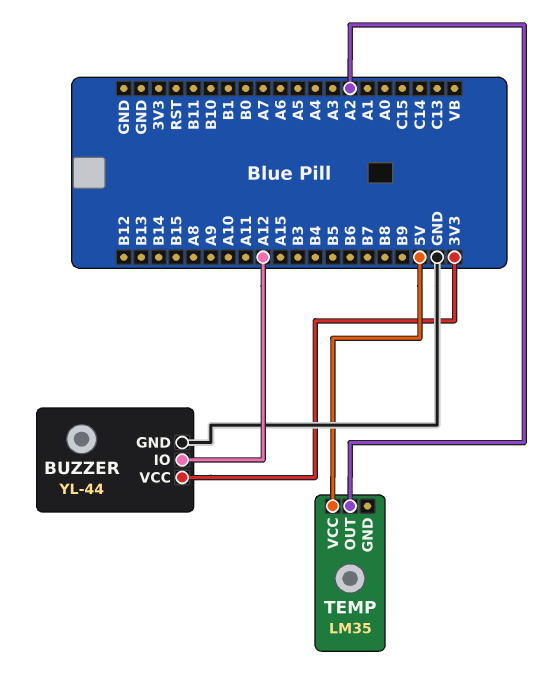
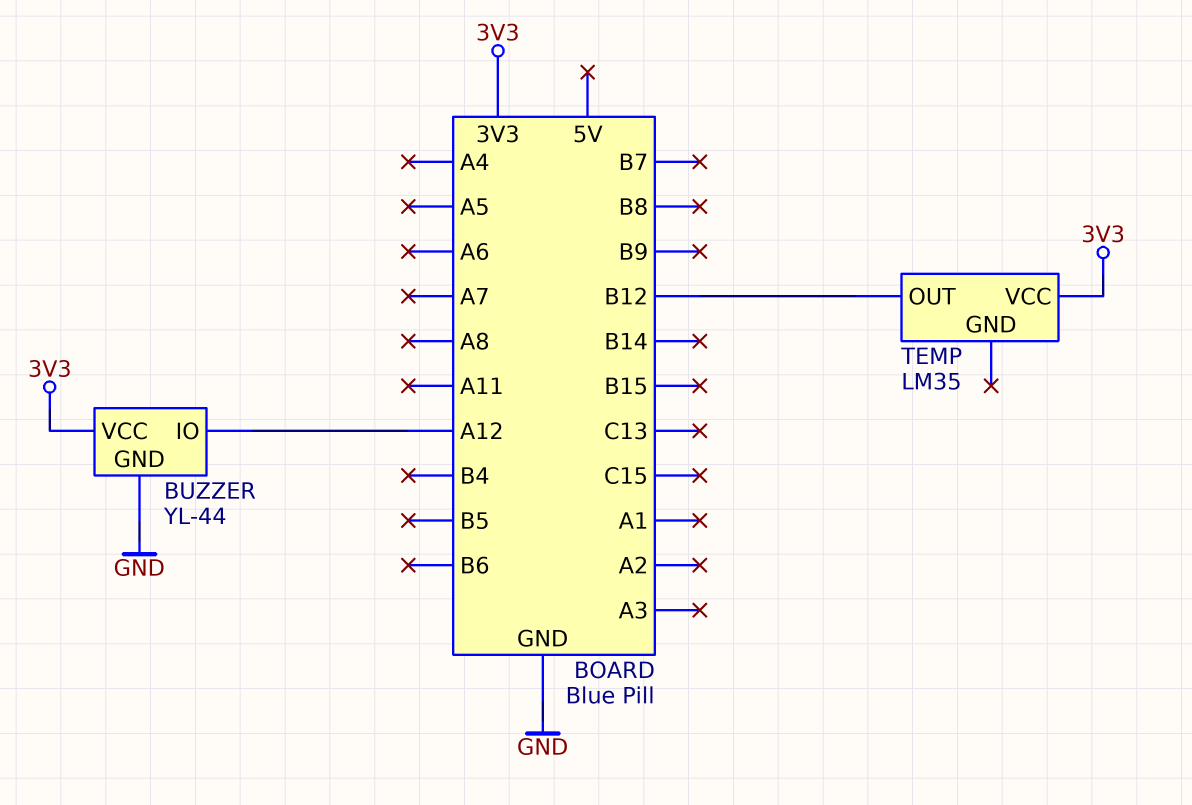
TEMP pin OUT: A2 -> B12
TEMP pin VCC: 5V -> 3V3

